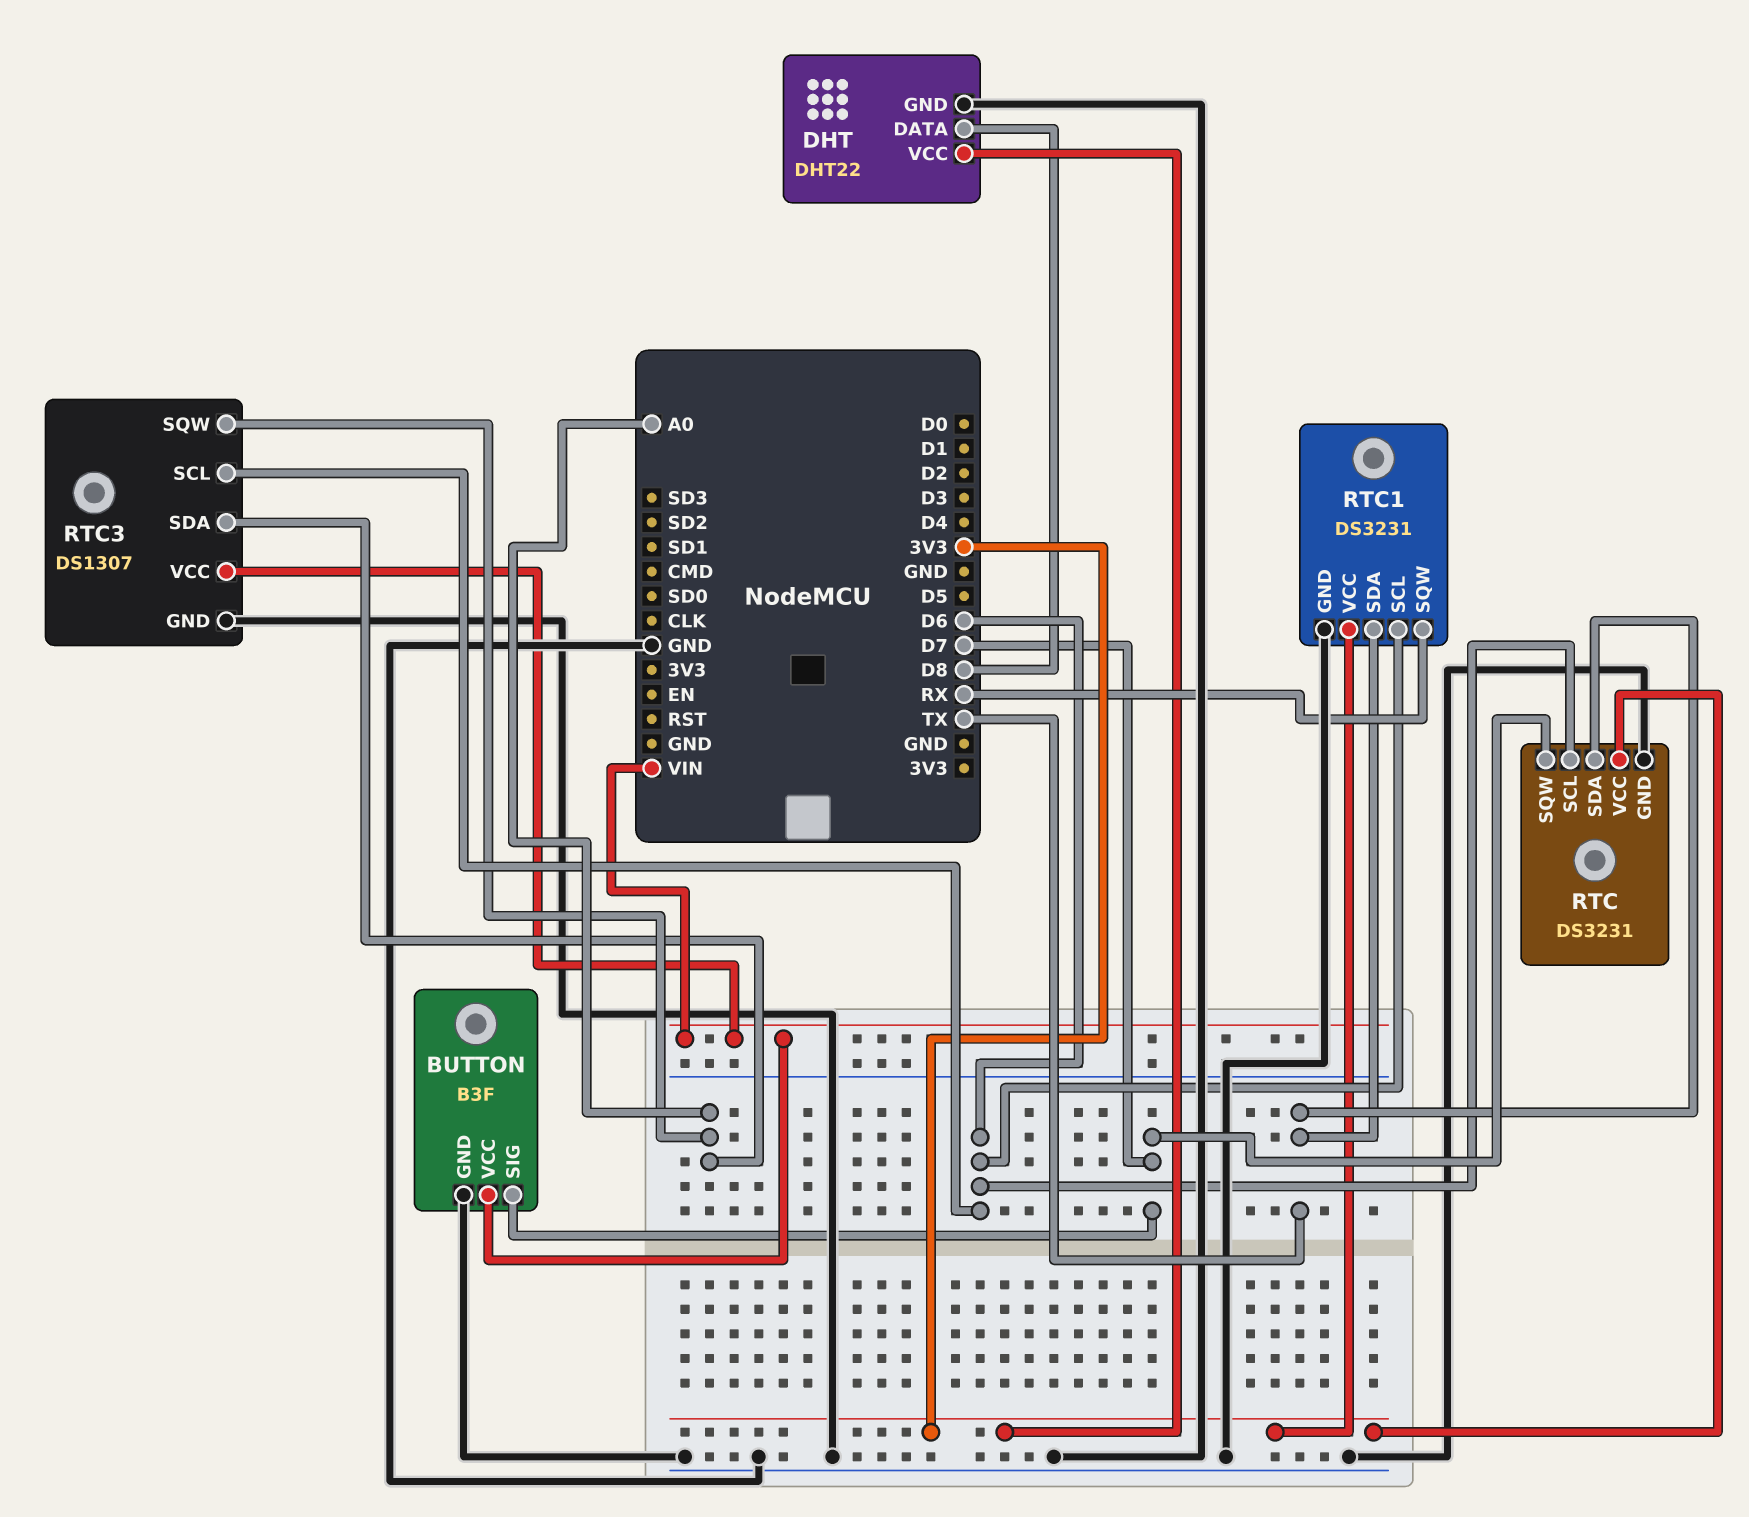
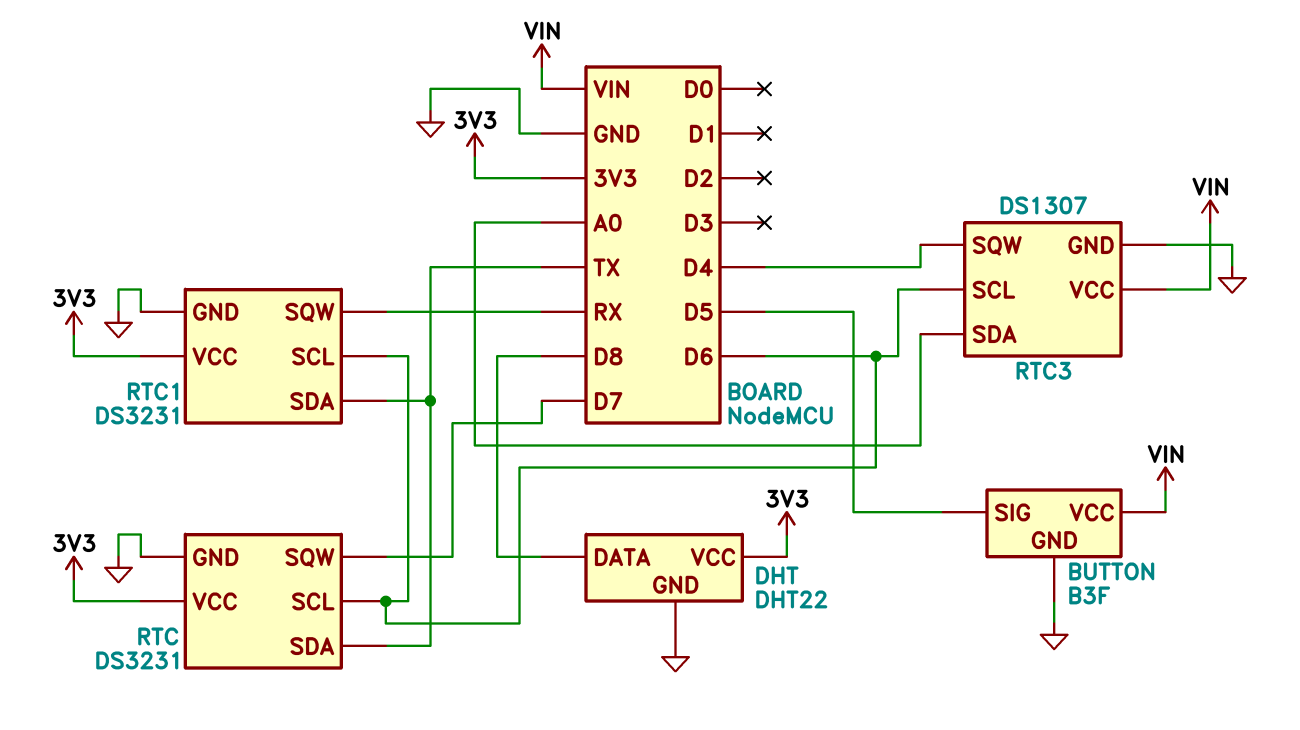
BUTTON pin SIG: D7 -> D5
RTC3 pin SQW: A0 -> D4

